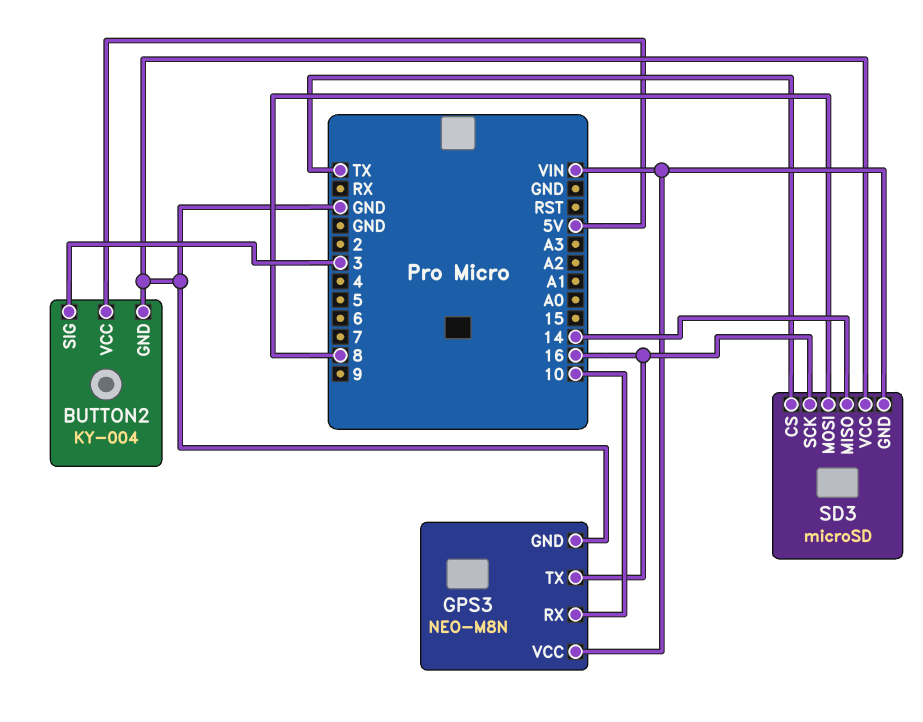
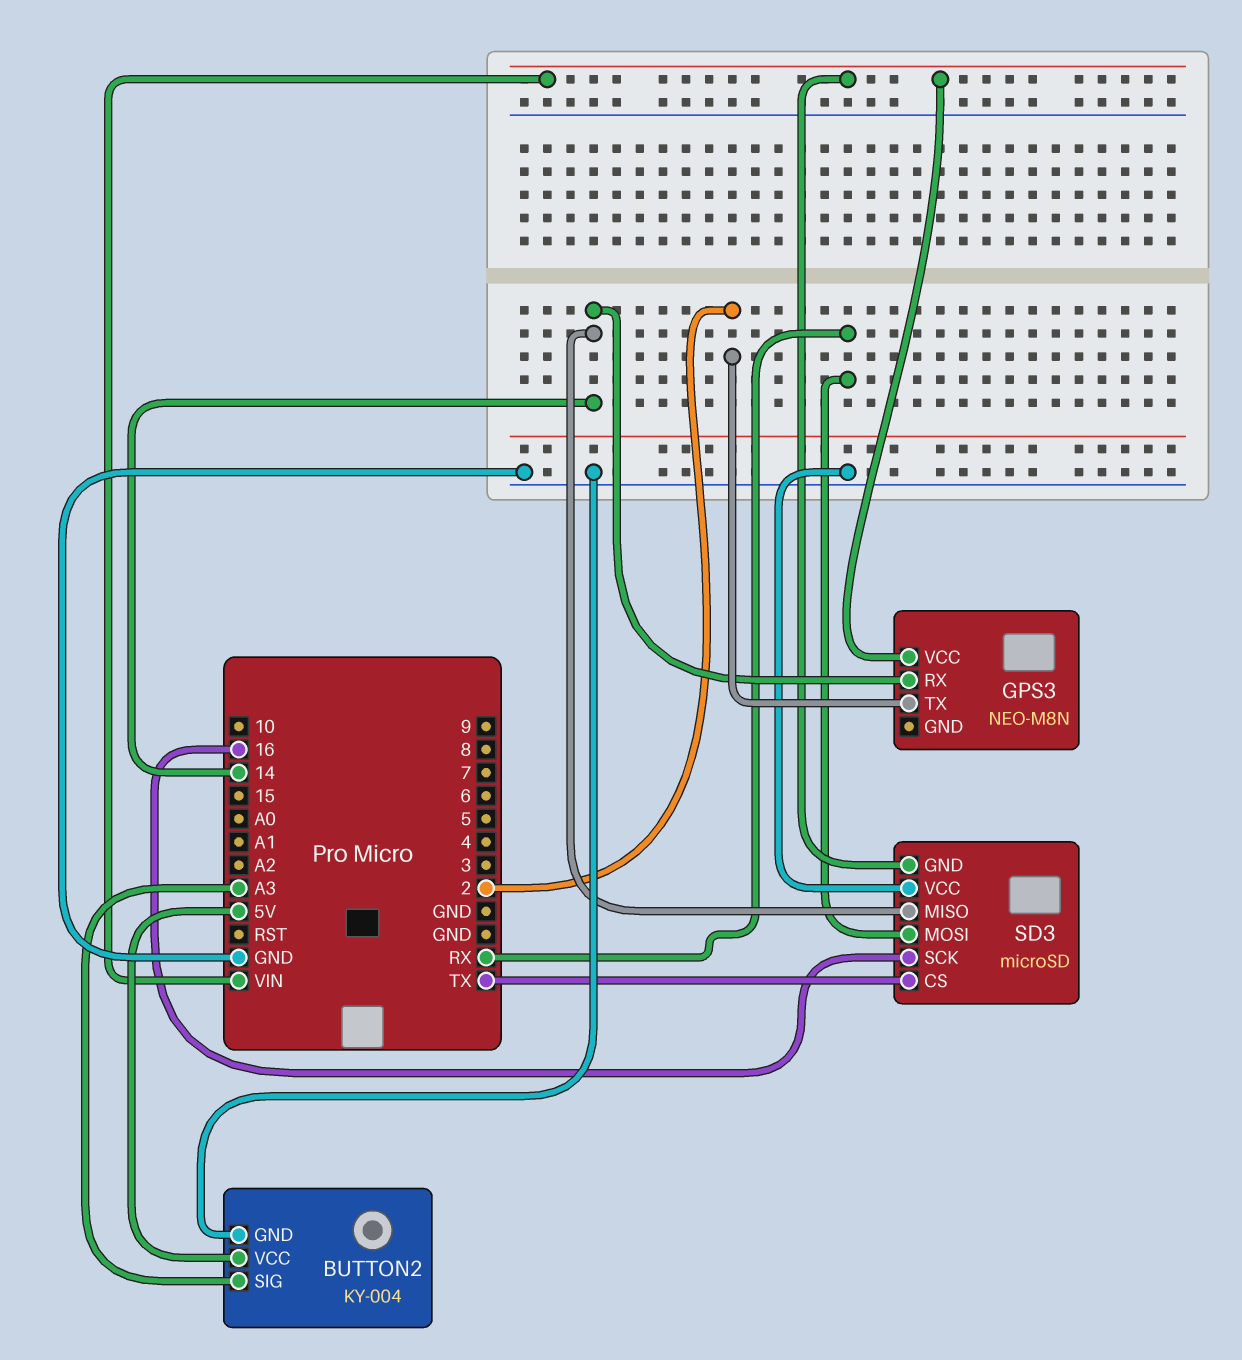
BUTTON2 pin SIG: 3 -> A3
GPS3 pin GND: GND -> none
GPS3 pin RX: 10 -> 14
GPS3 pin TX: 16 -> 2
SD3 pin MOSI: 8 -> RX

